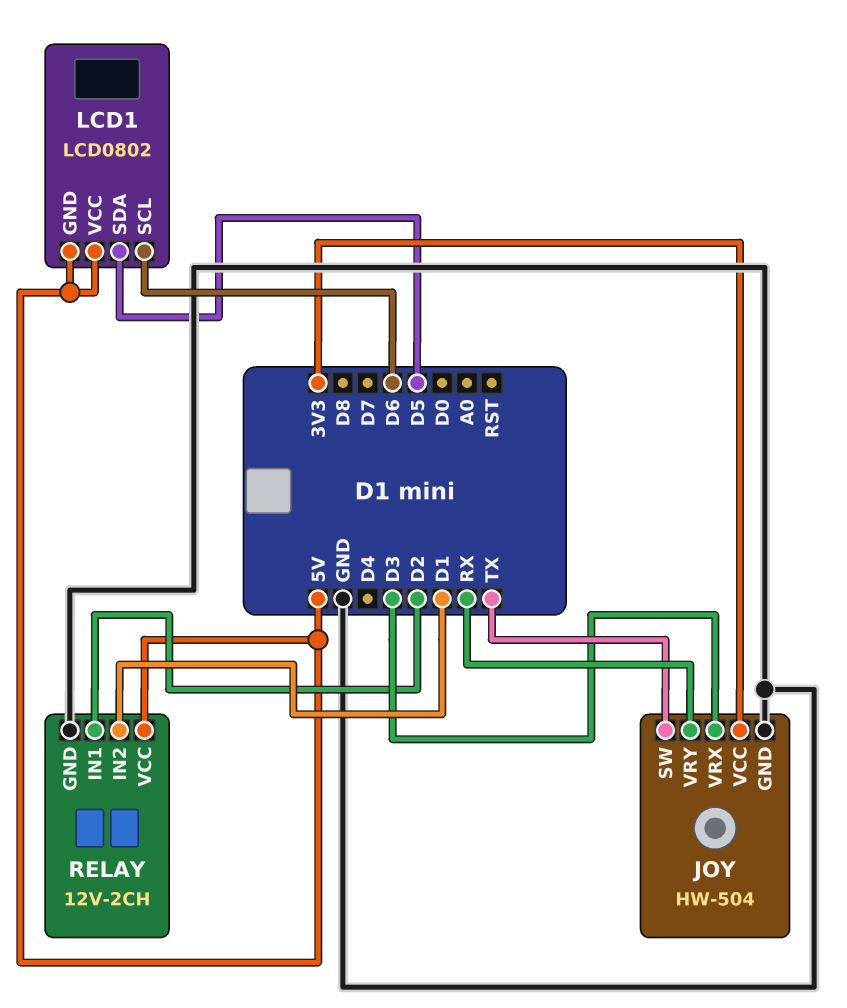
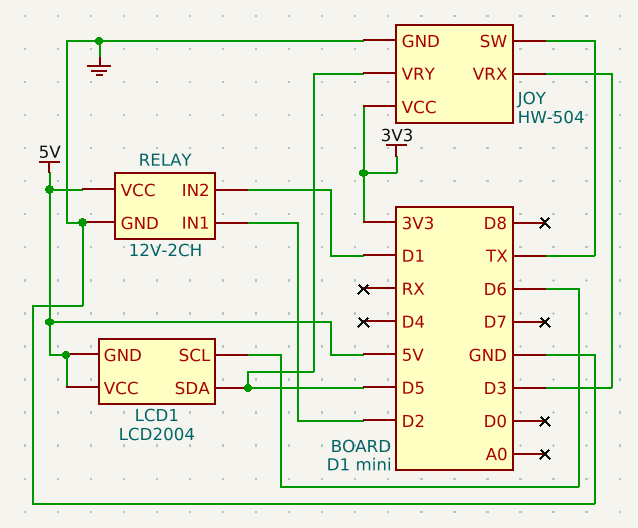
JOY pin VRY: RX -> D5
LCD1: LCD0802 -> LCD2004

